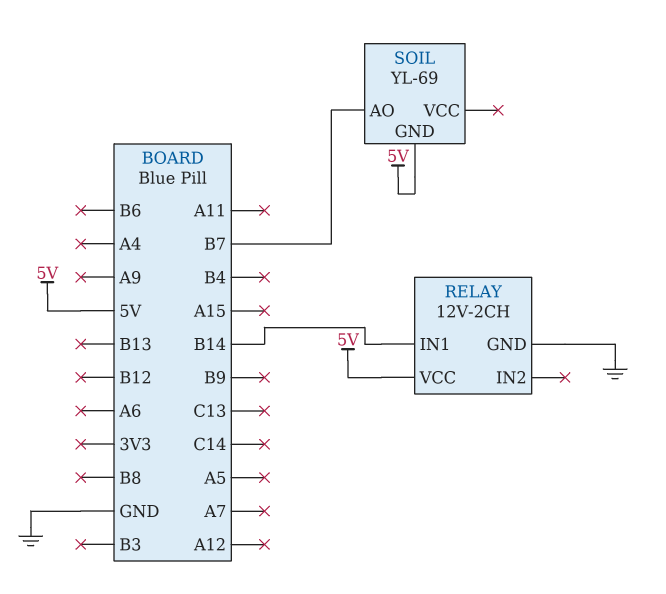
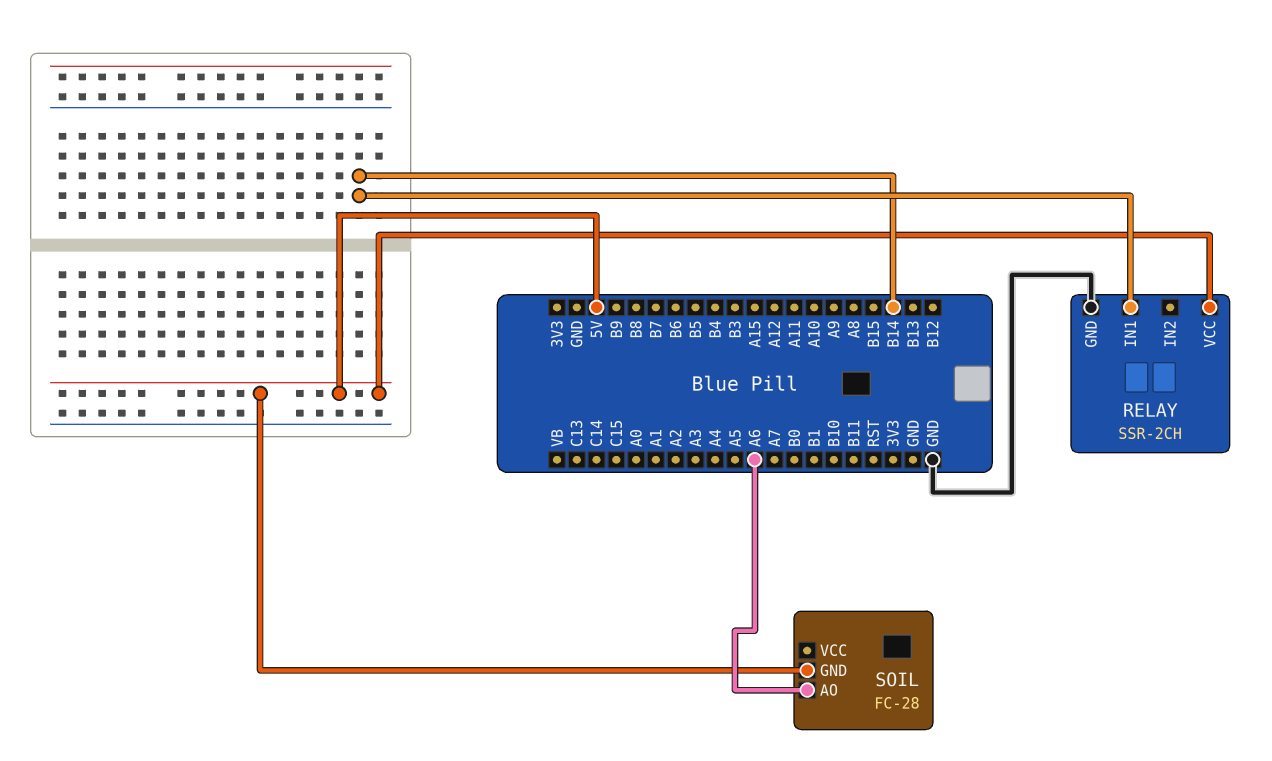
RELAY: 12V-2CH -> SSR-2CH
SOIL: YL-69 -> FC-28
SOIL pin AO: B7 -> A6

